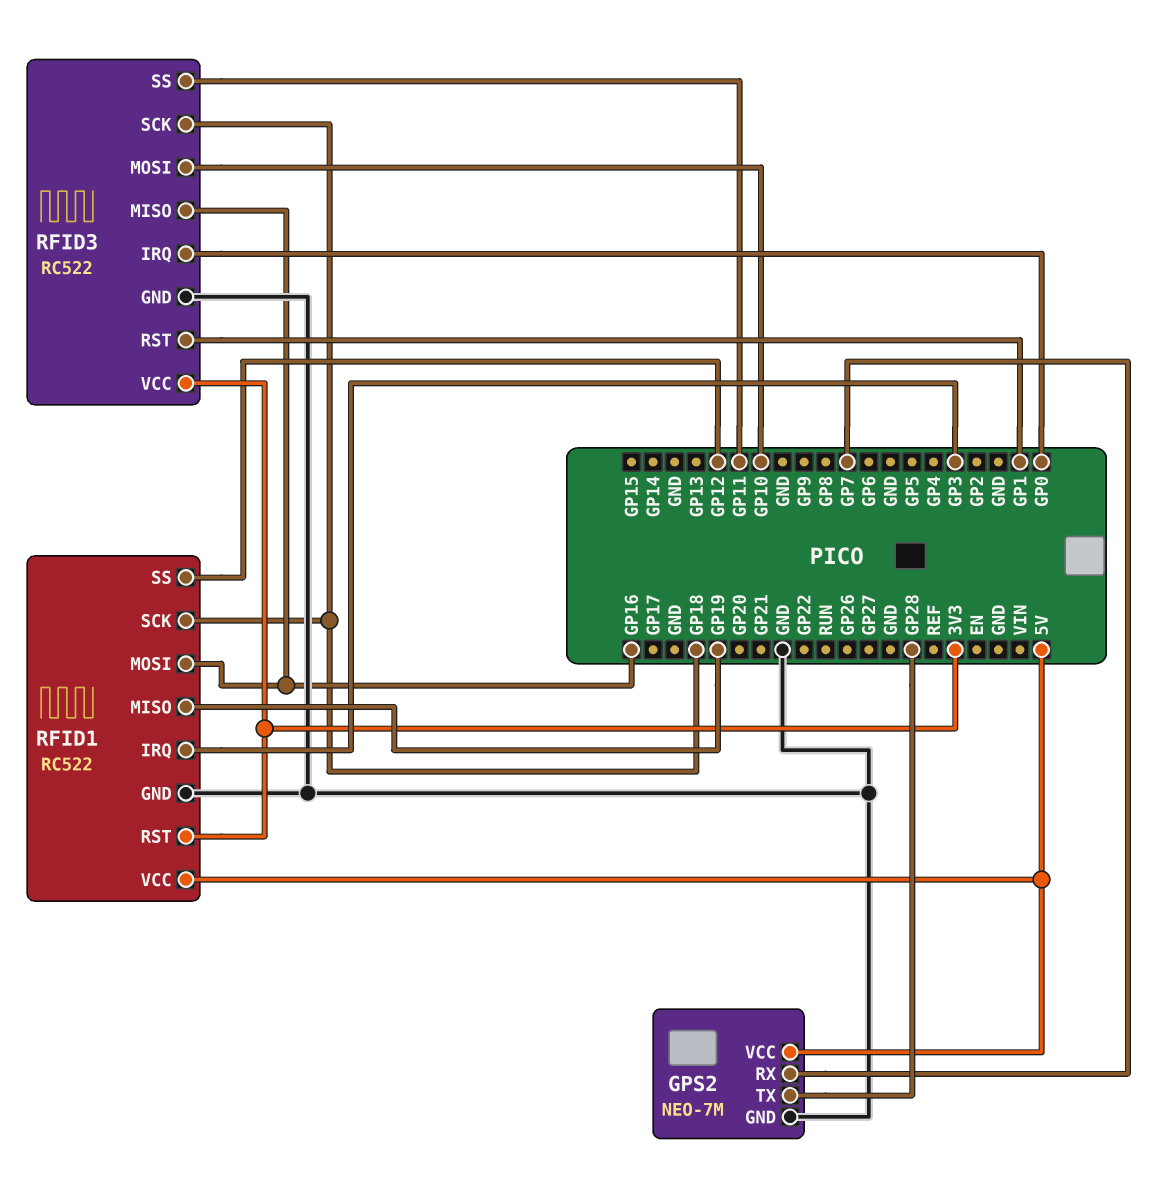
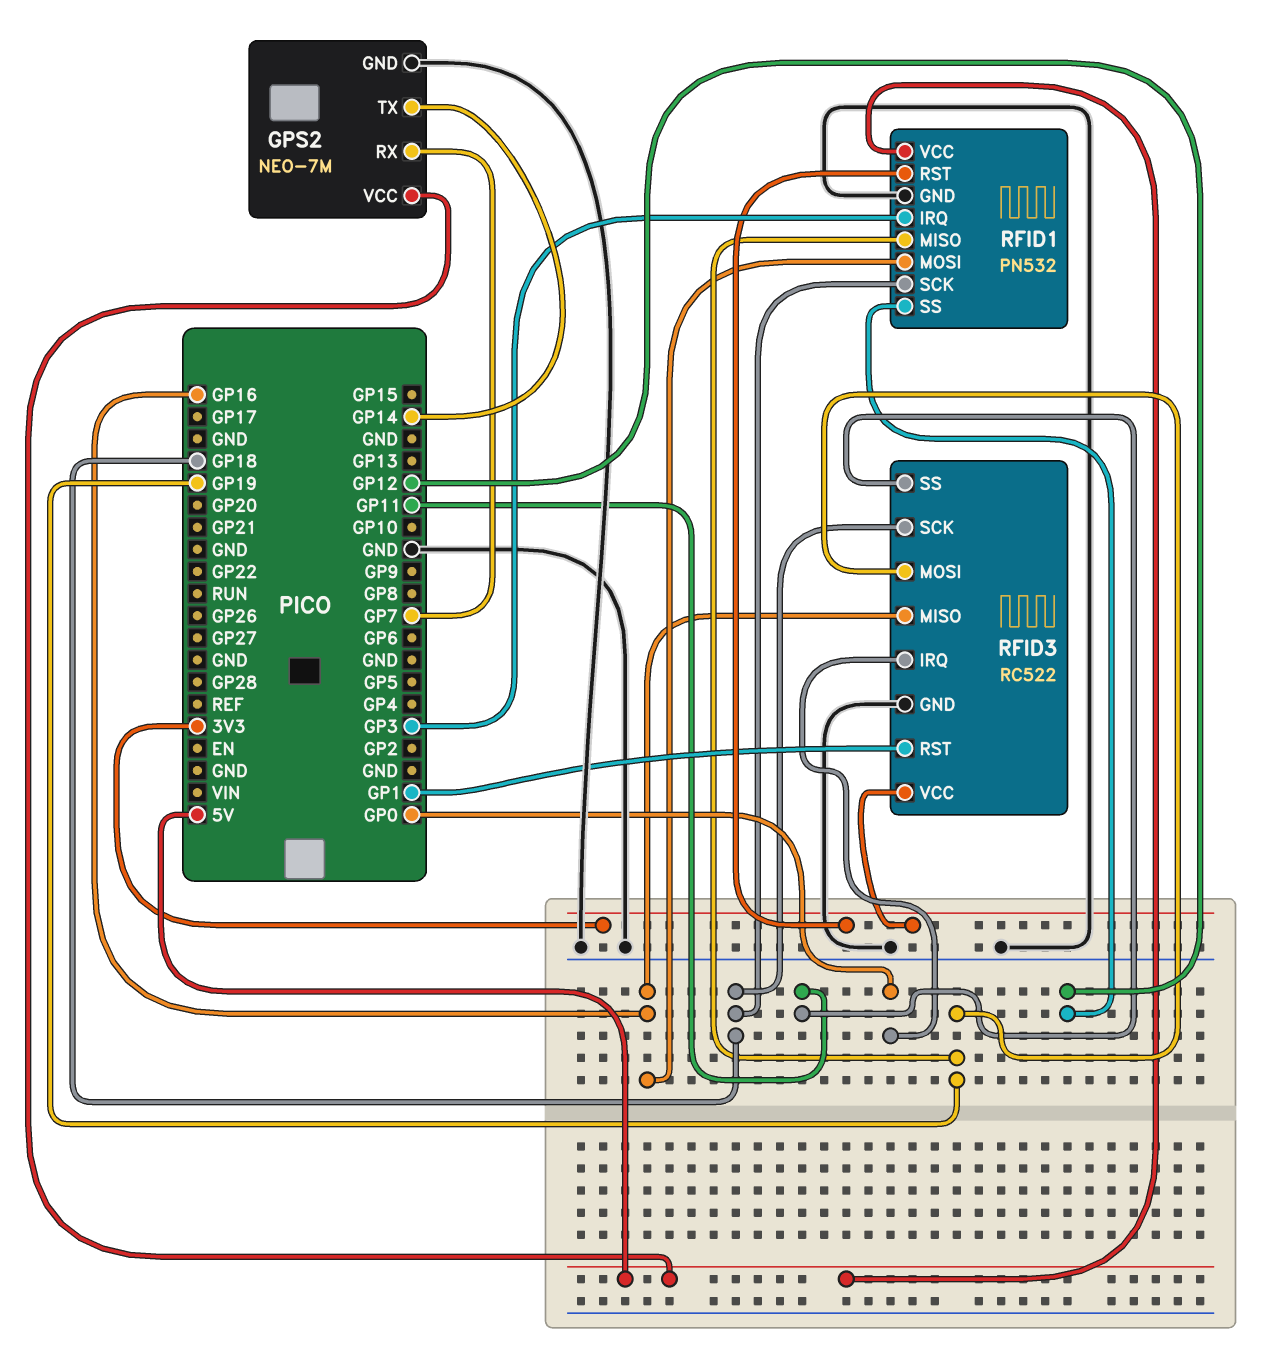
GPS2 pin TX: GP28 -> GP14
RFID1: RC522 -> PN532
RFID3 pin MOSI: GP10 -> GP19

